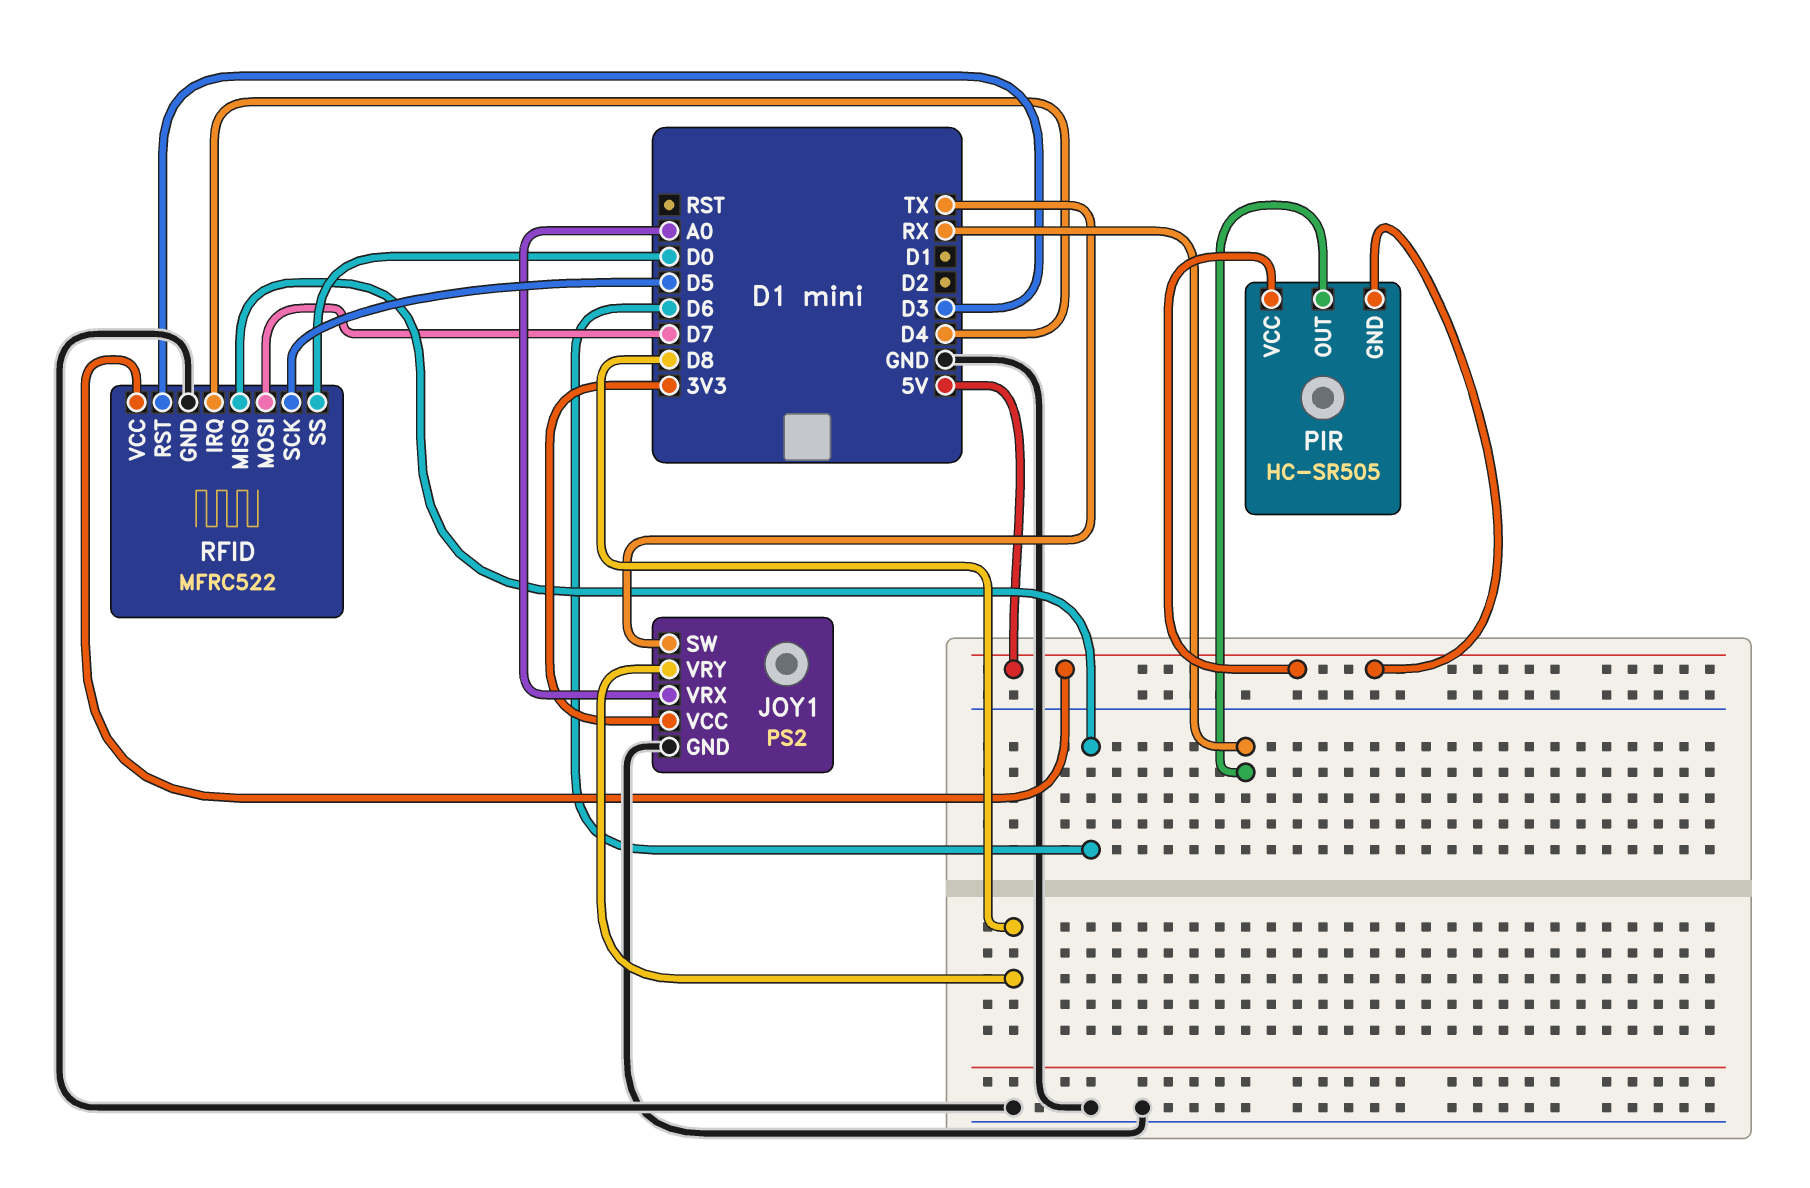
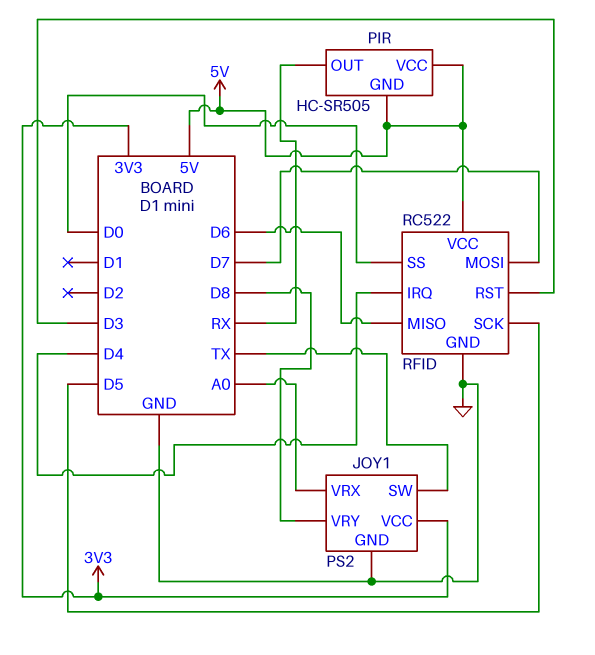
RFID: MFRC522 -> RC522

